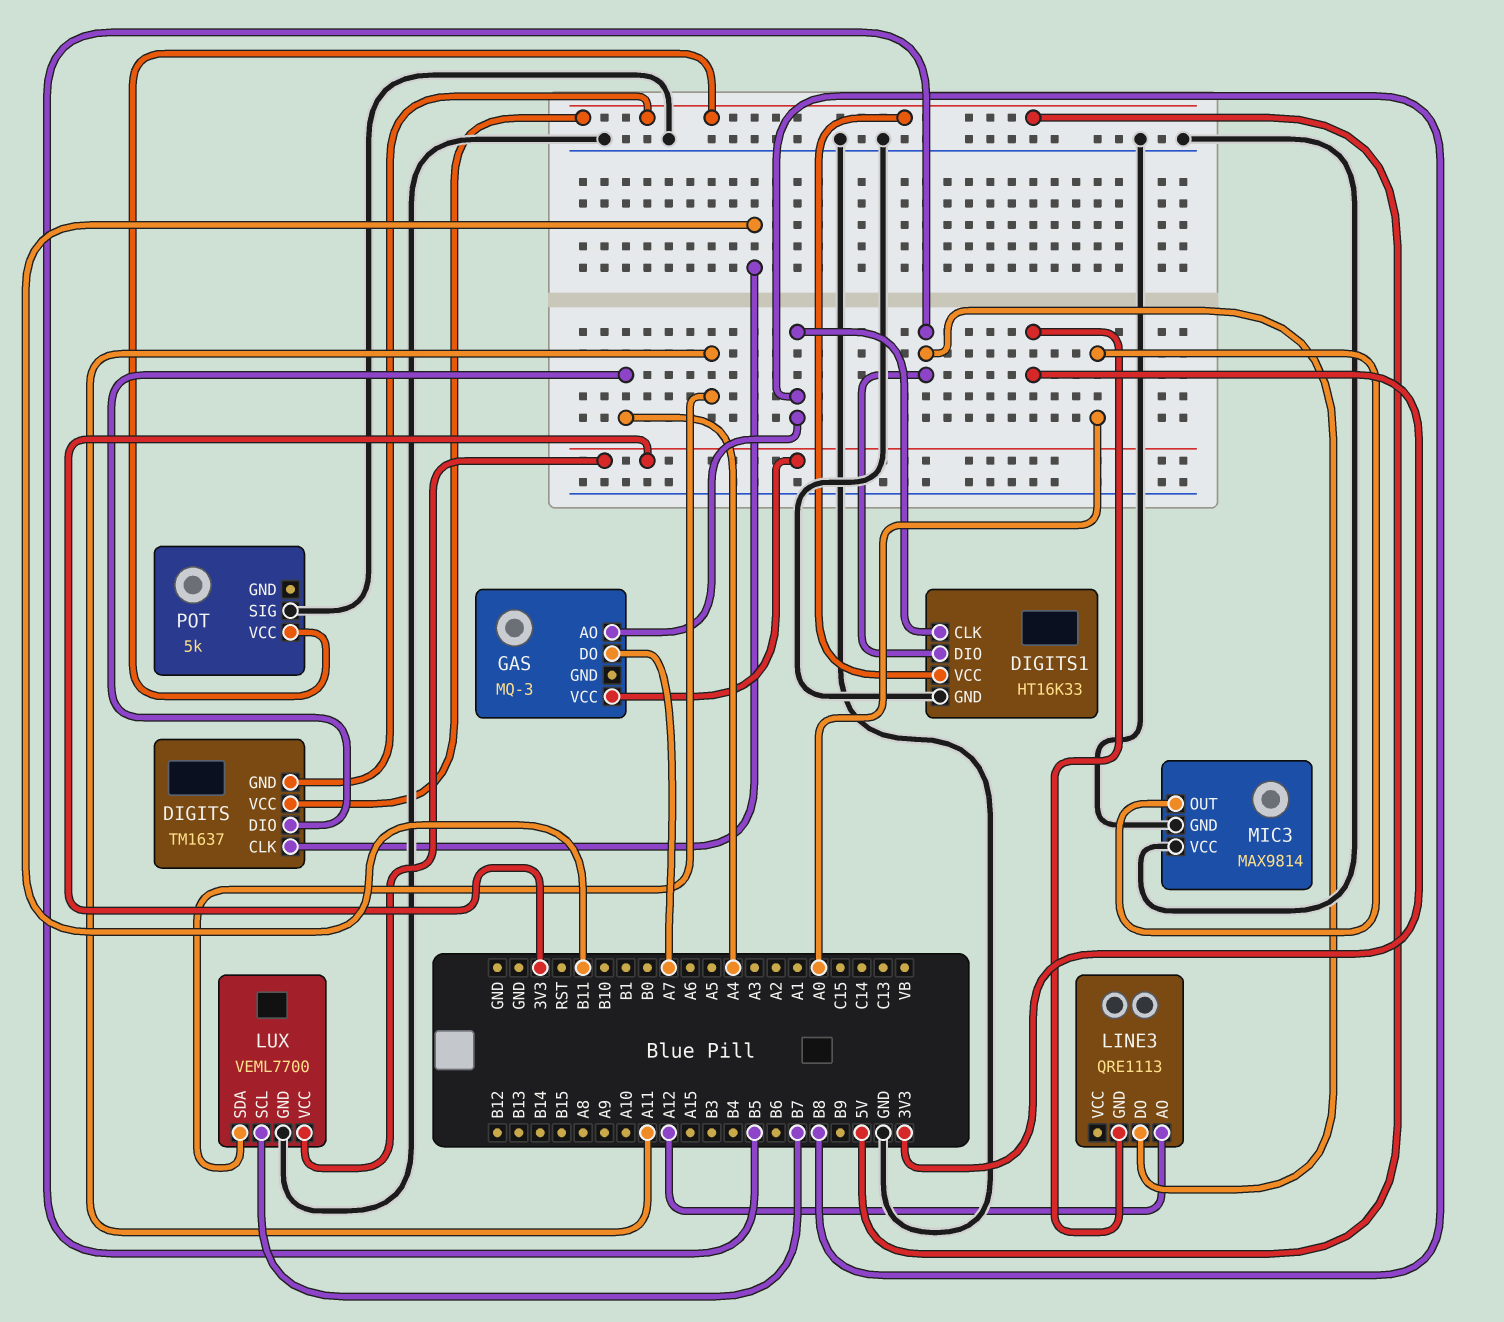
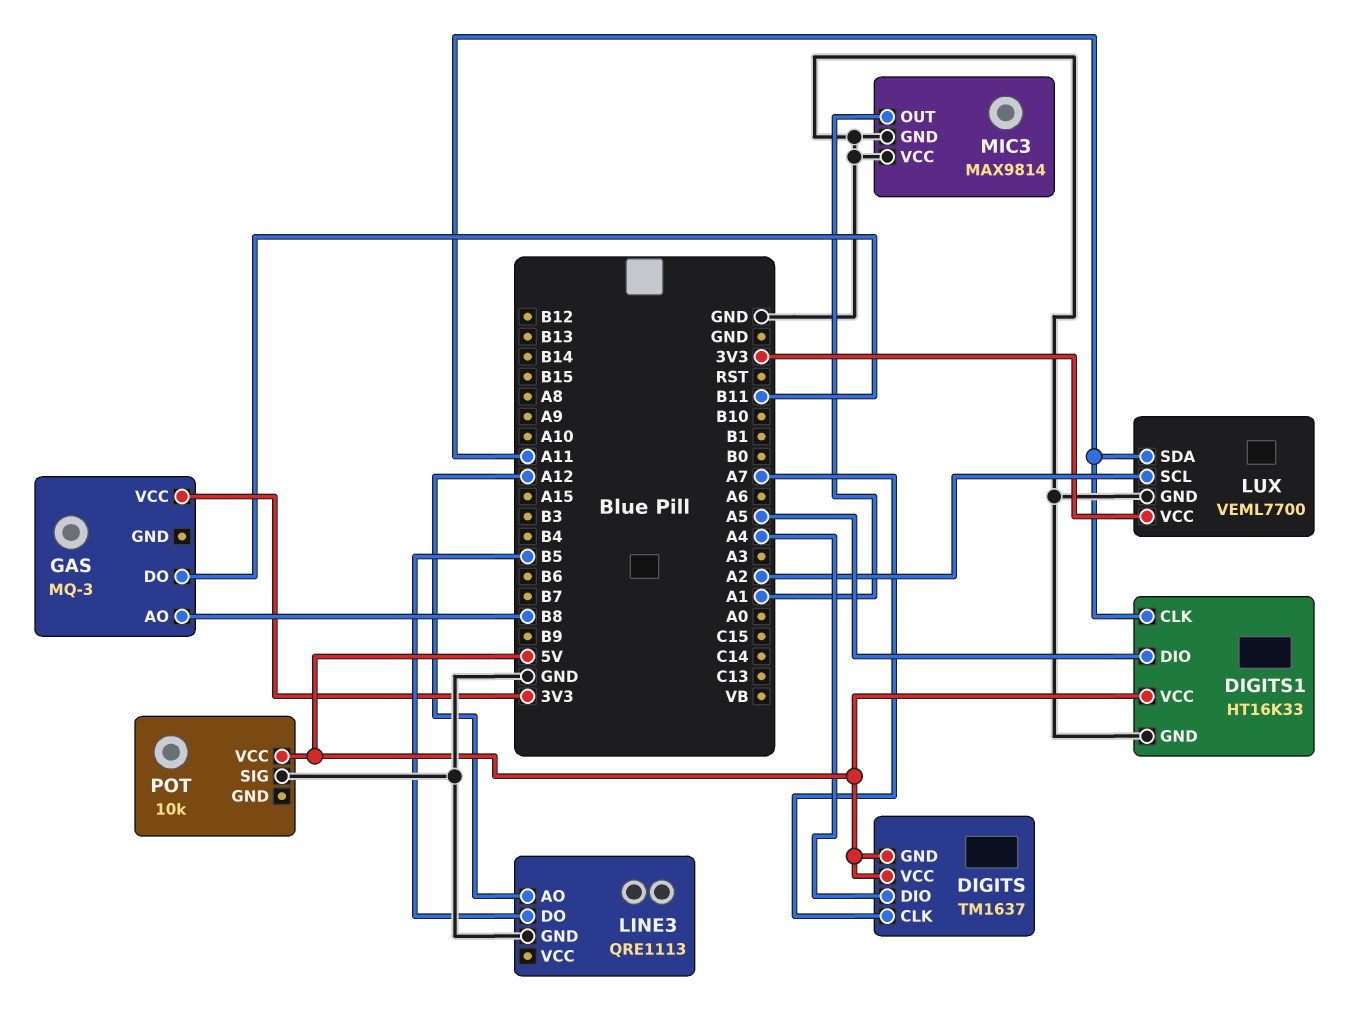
DIGITS pin CLK: B11 -> A7
DIGITS1 pin CLK: B8 -> A11
DIGITS1 pin DIO: B5 -> A5
GAS pin DO: A7 -> B11
LINE3 pin GND: 3V3 -> GND
LUX pin SCL: B7 -> A2
MIC3 pin OUT: A0 -> A1
POT: 5k -> 10k

